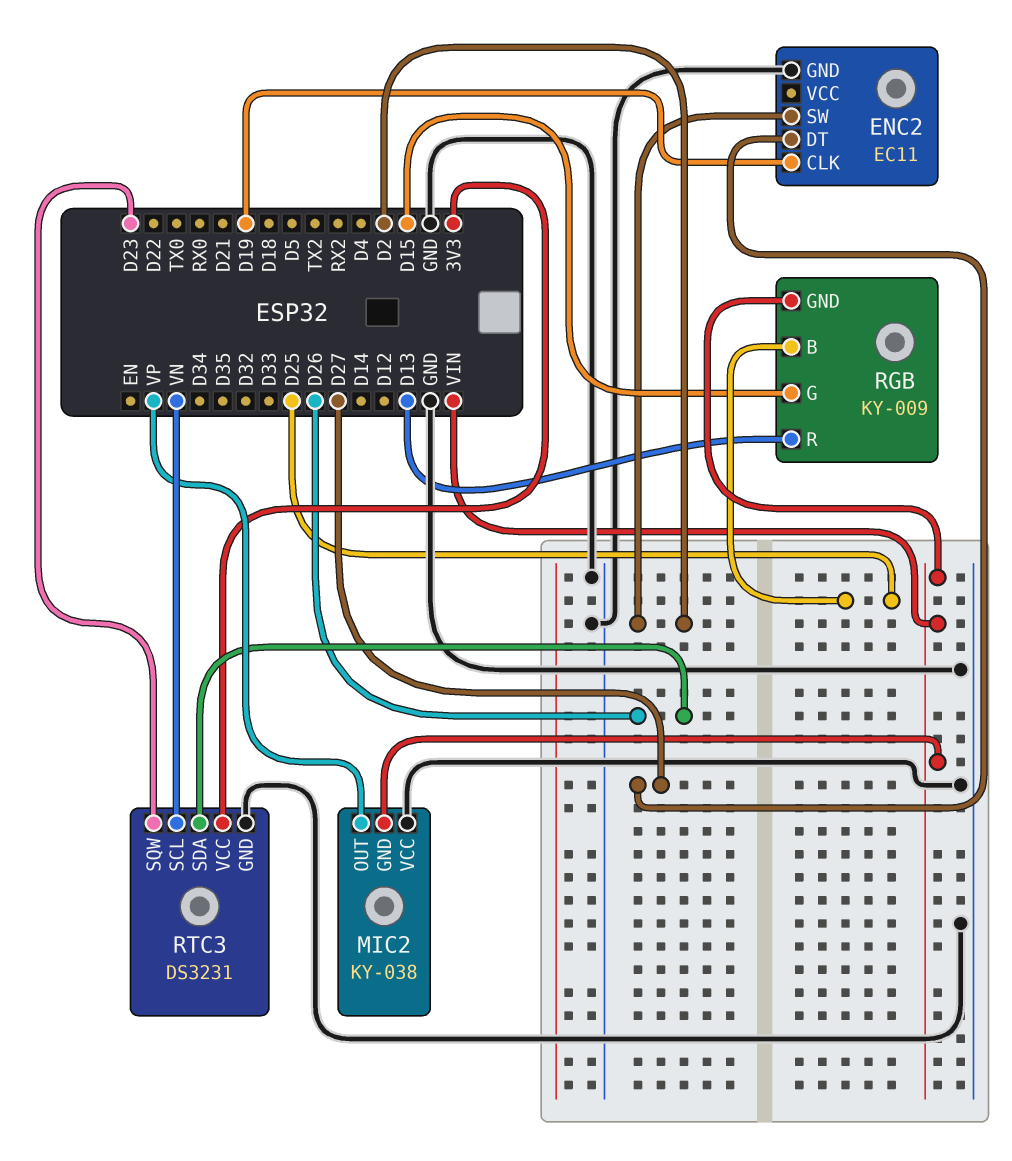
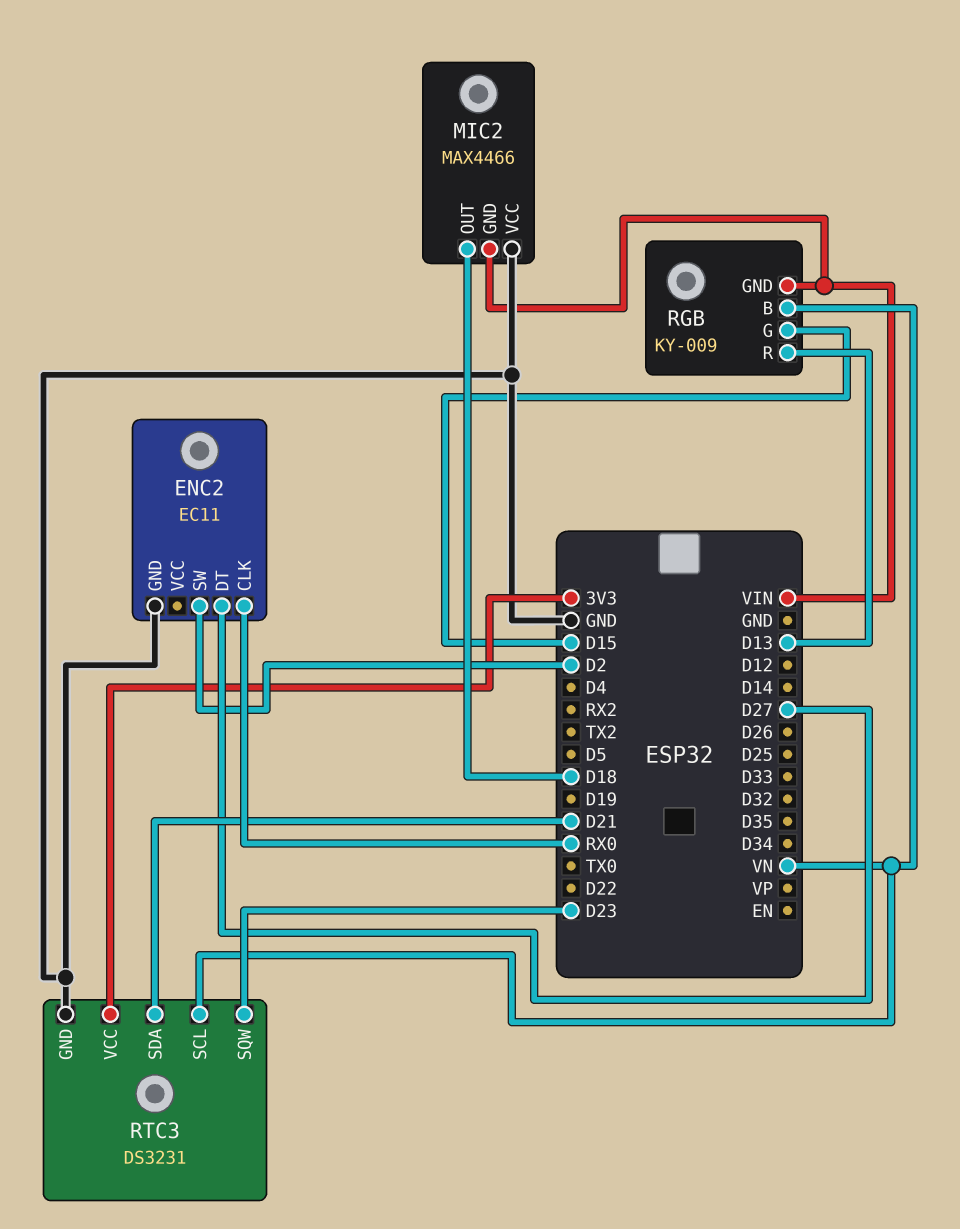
ENC2 pin CLK: D19 -> RX0
MIC2: KY-038 -> MAX4466
MIC2 pin OUT: VP -> D18
RGB pin B: D25 -> VN
RTC3 pin SDA: D26 -> D21

